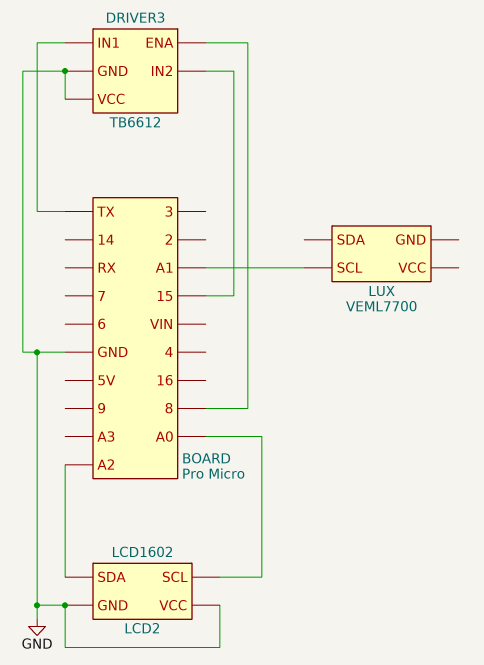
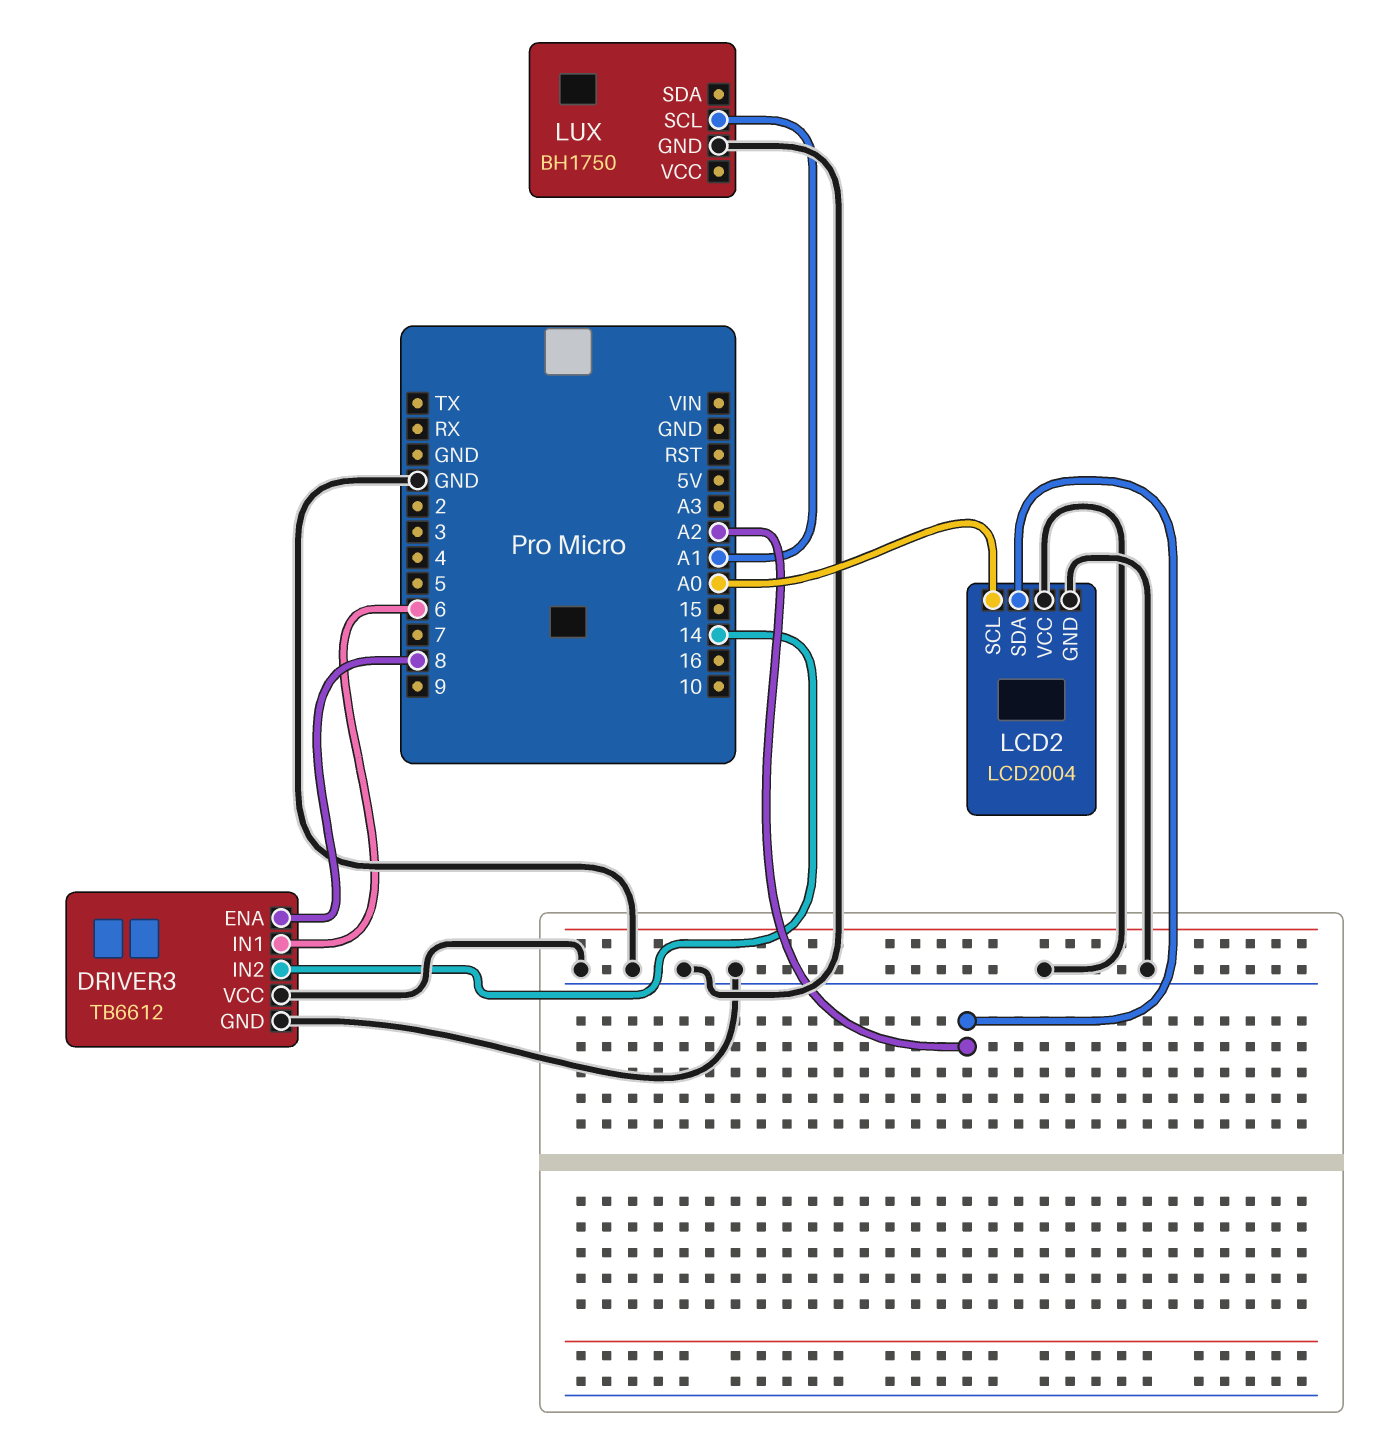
DRIVER3 pin IN1: TX -> 6
DRIVER3 pin IN2: 15 -> 14
LCD2: LCD1602 -> LCD2004
LUX: VEML7700 -> BH1750
LUX pin GND: none -> GND

